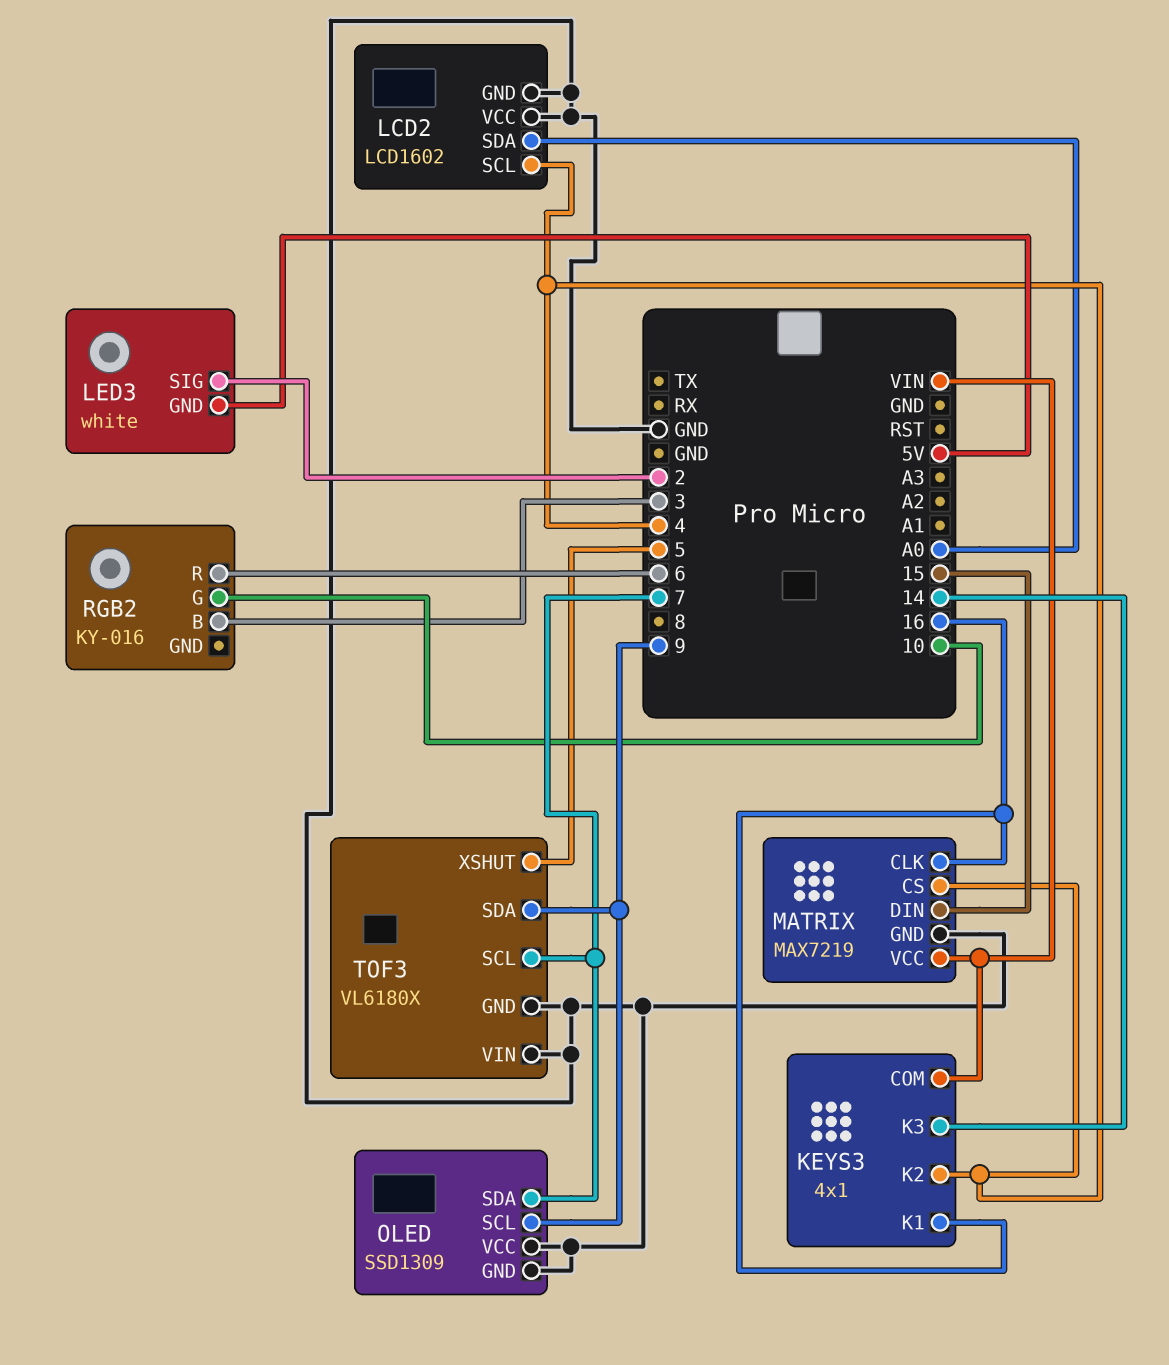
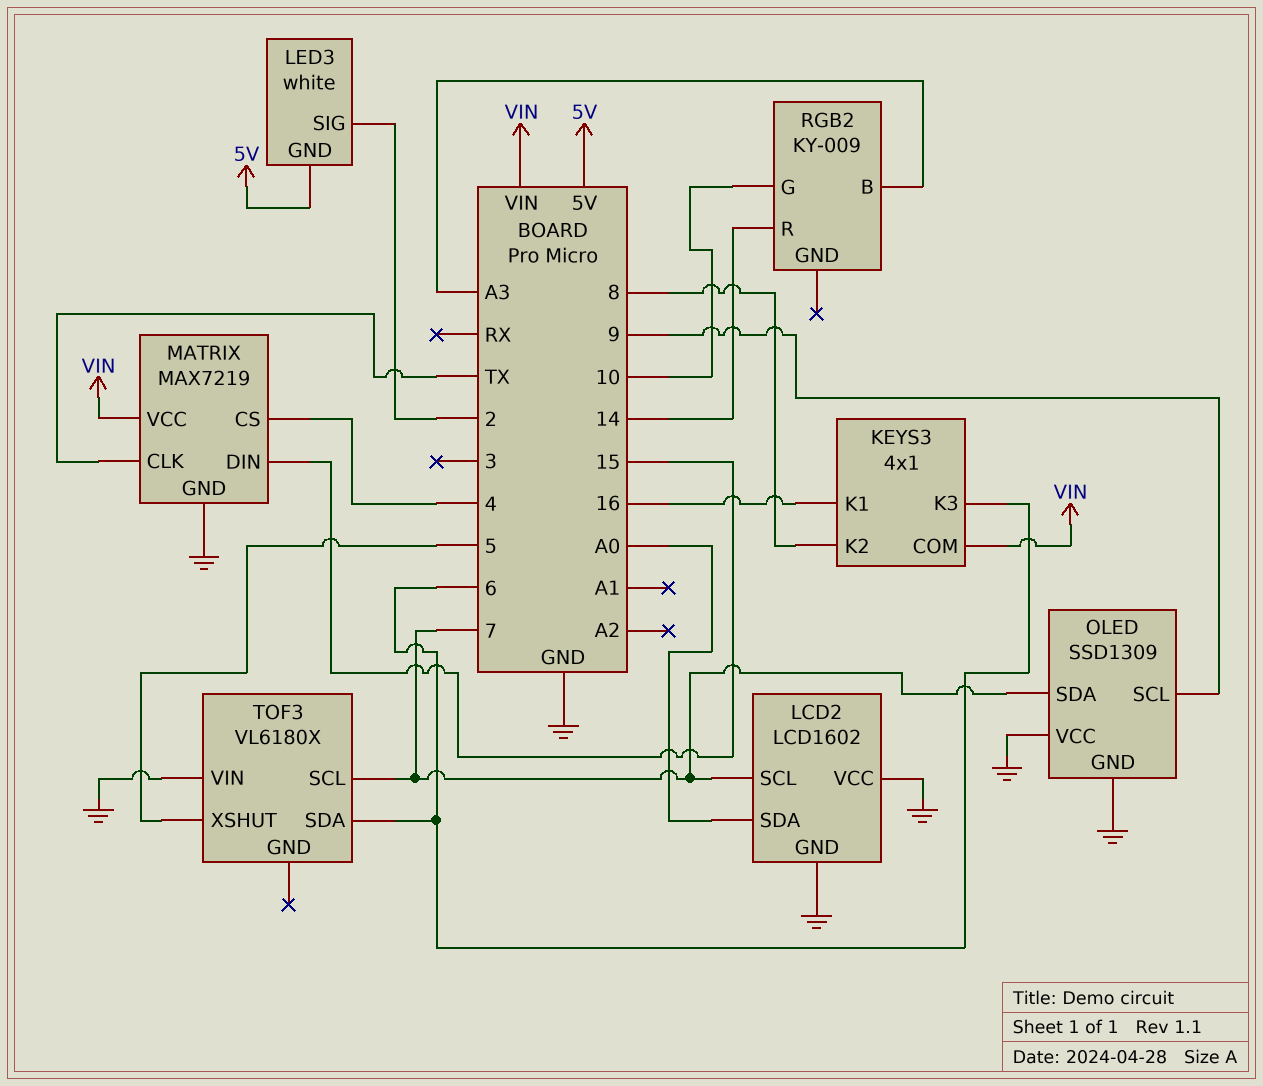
KEYS3 pin K2: 4 -> 8
KEYS3 pin K3: 14 -> 6
LCD2 pin SCL: 4 -> 7
MATRIX pin CLK: 16 -> TX
RGB2: KY-016 -> KY-009
RGB2 pin B: 3 -> A3
RGB2 pin R: 6 -> 14
TOF3 pin GND: GND -> none
TOF3 pin SDA: 9 -> 6

